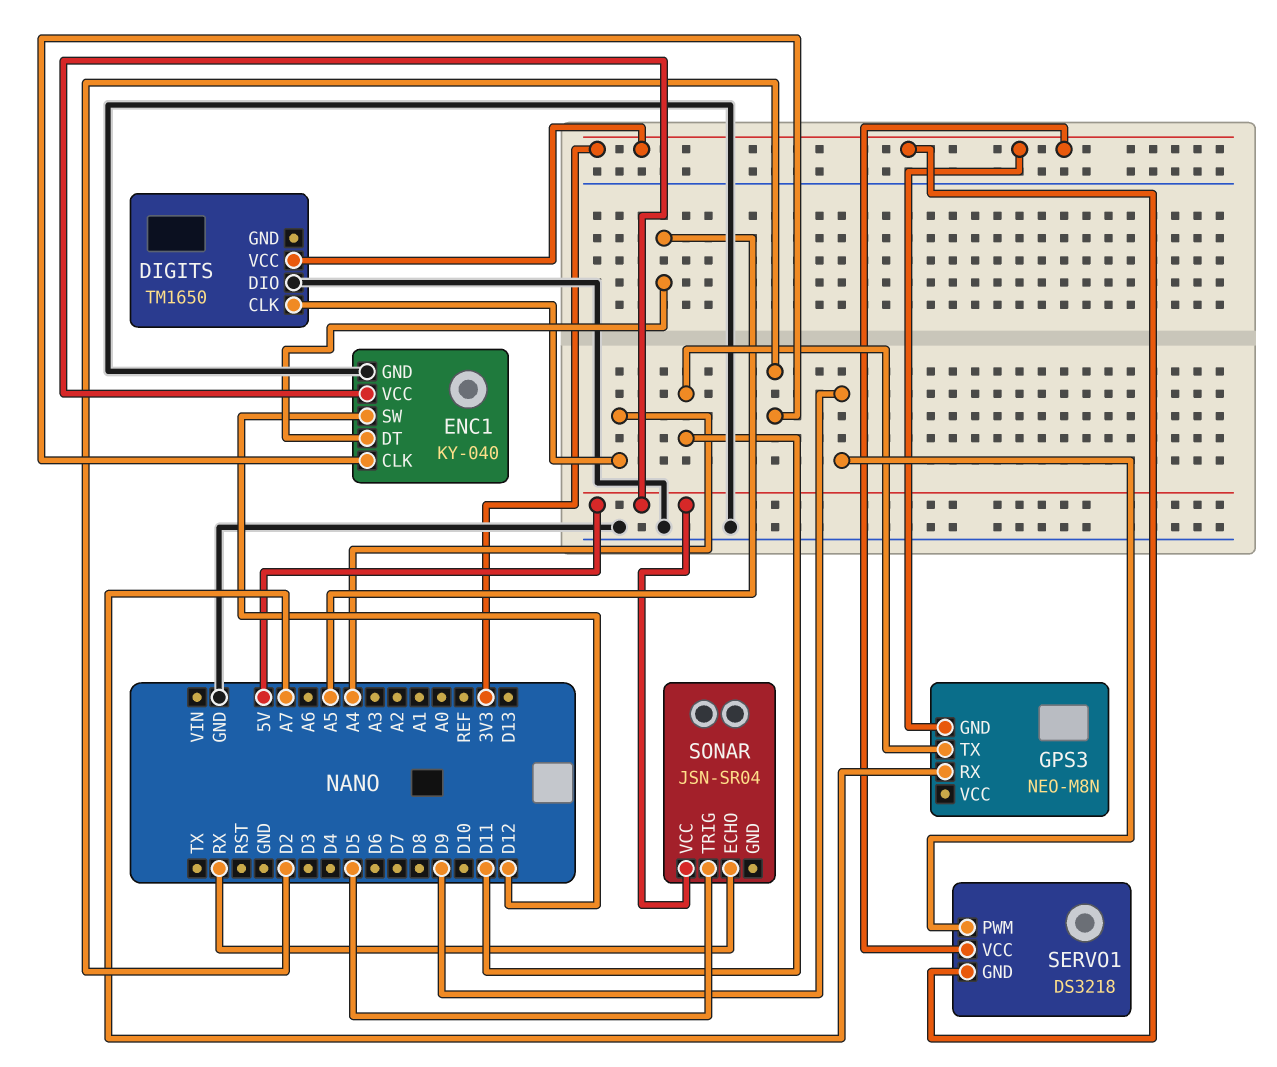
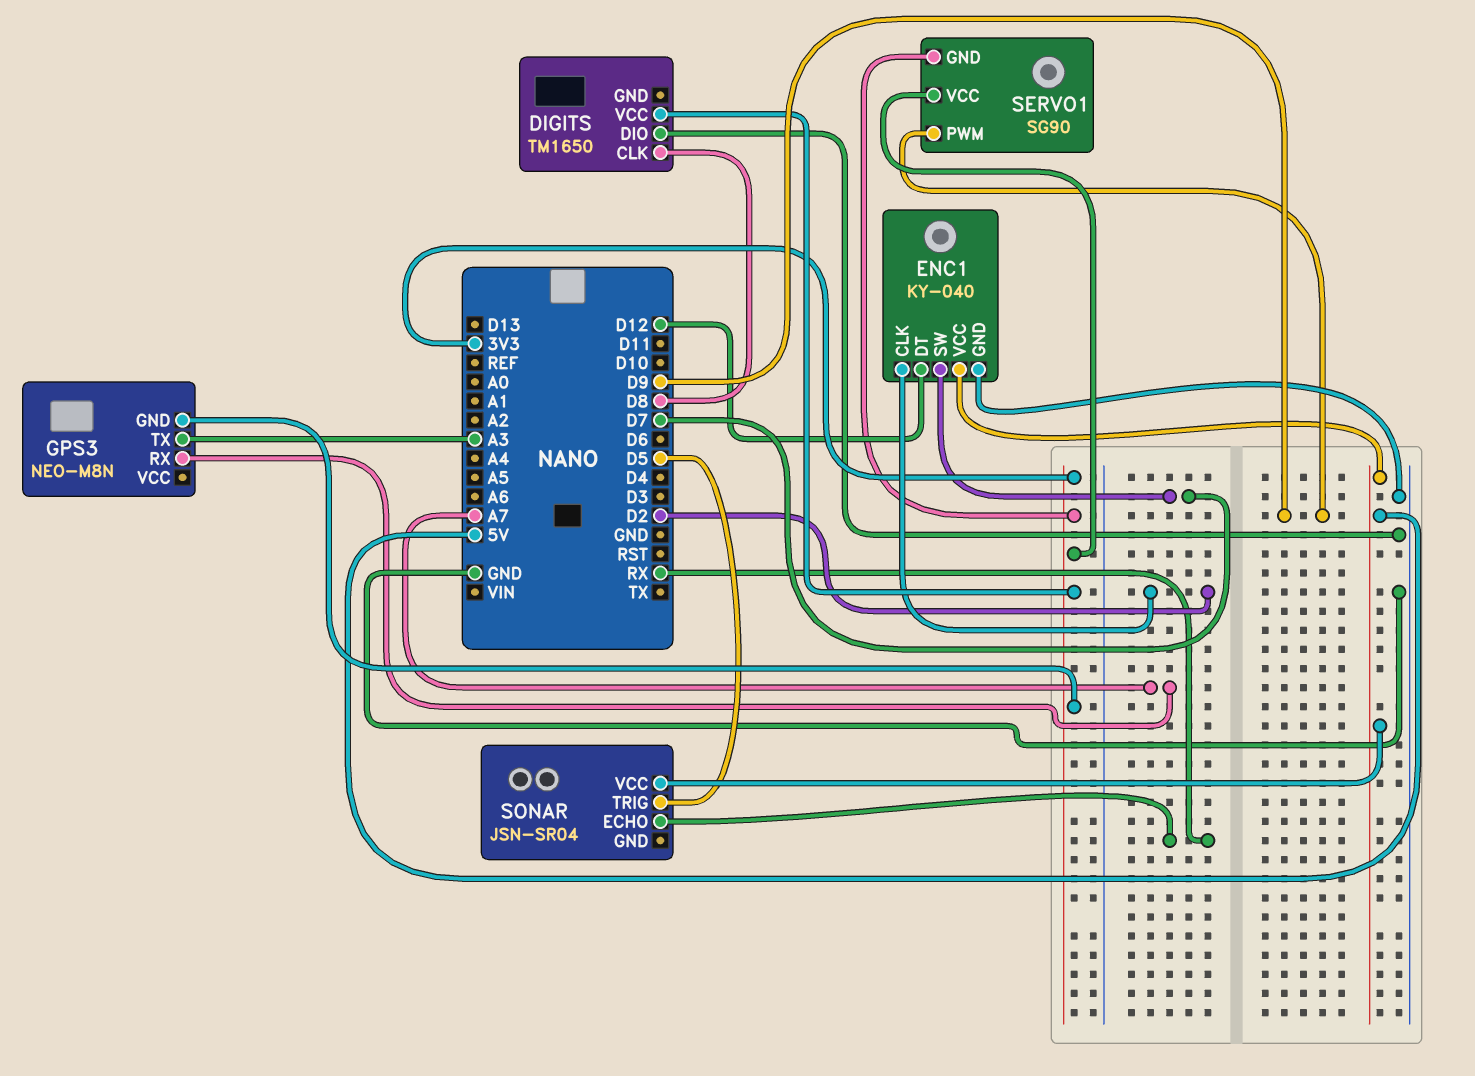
DIGITS pin CLK: A4 -> D8
ENC1 pin DT: A5 -> D12
ENC1 pin SW: D12 -> D7
GPS3 pin TX: D11 -> A3
SERVO1: DS3218 -> SG90

